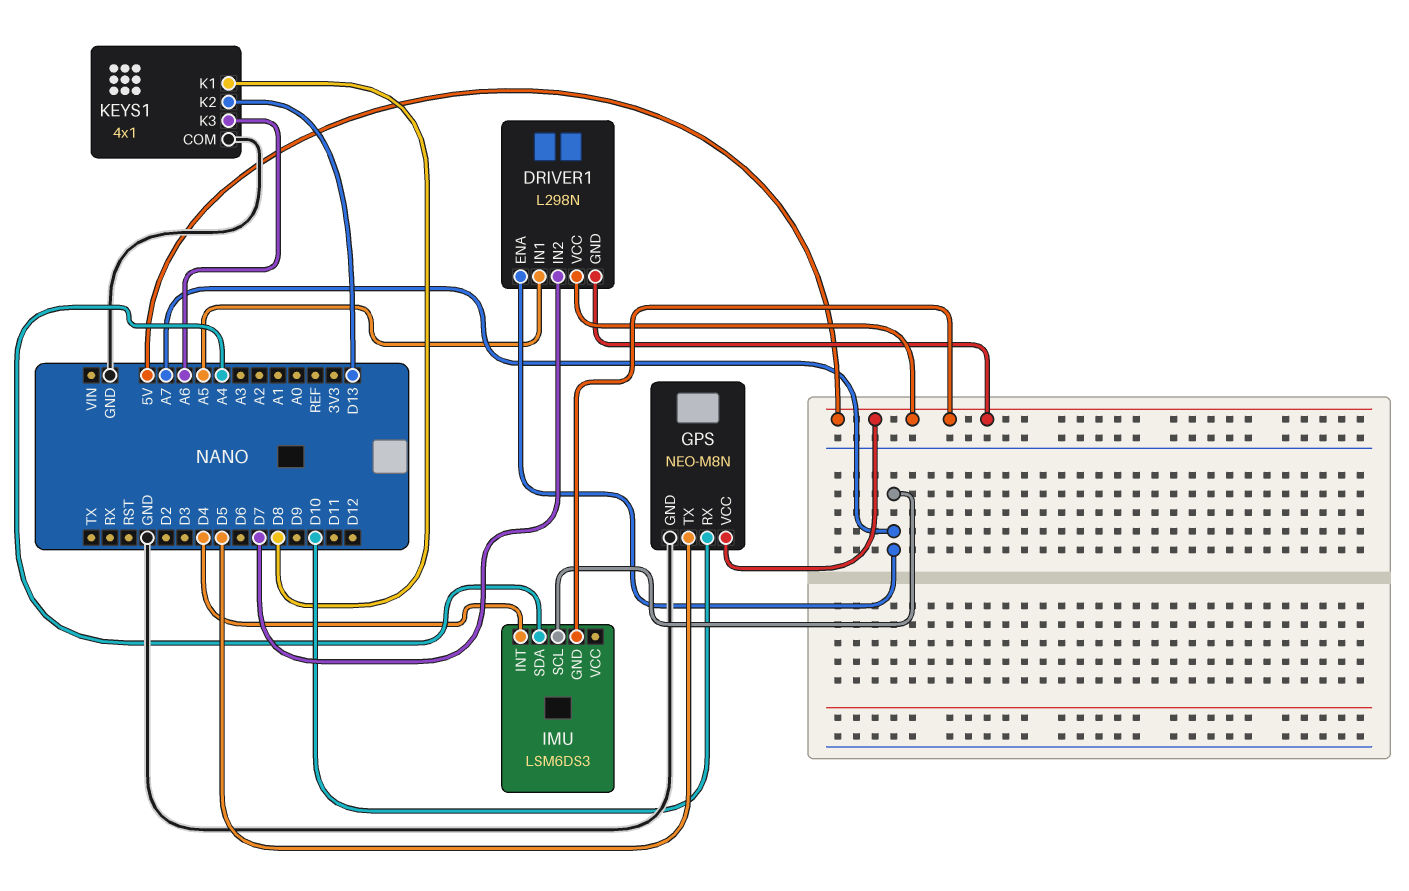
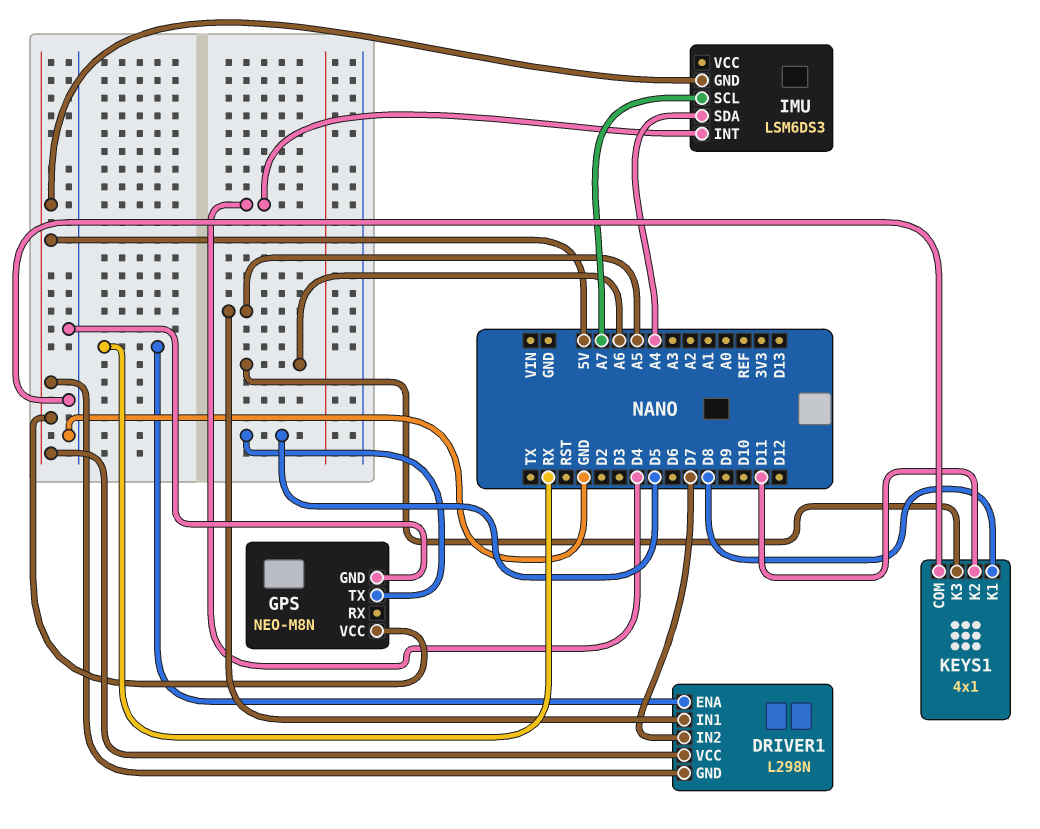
DRIVER1 pin ENA: A7 -> RX
GPS pin RX: D10 -> none
KEYS1 pin K2: D13 -> D11

